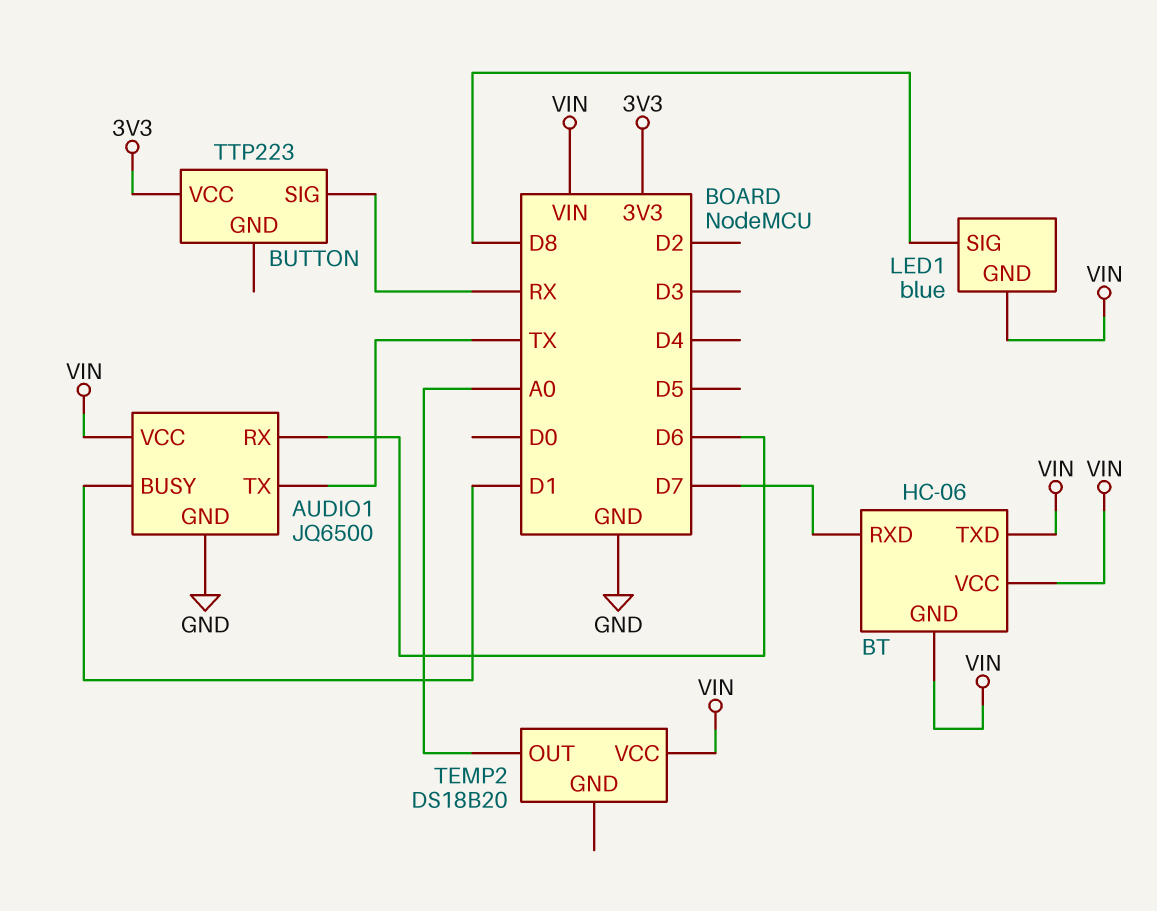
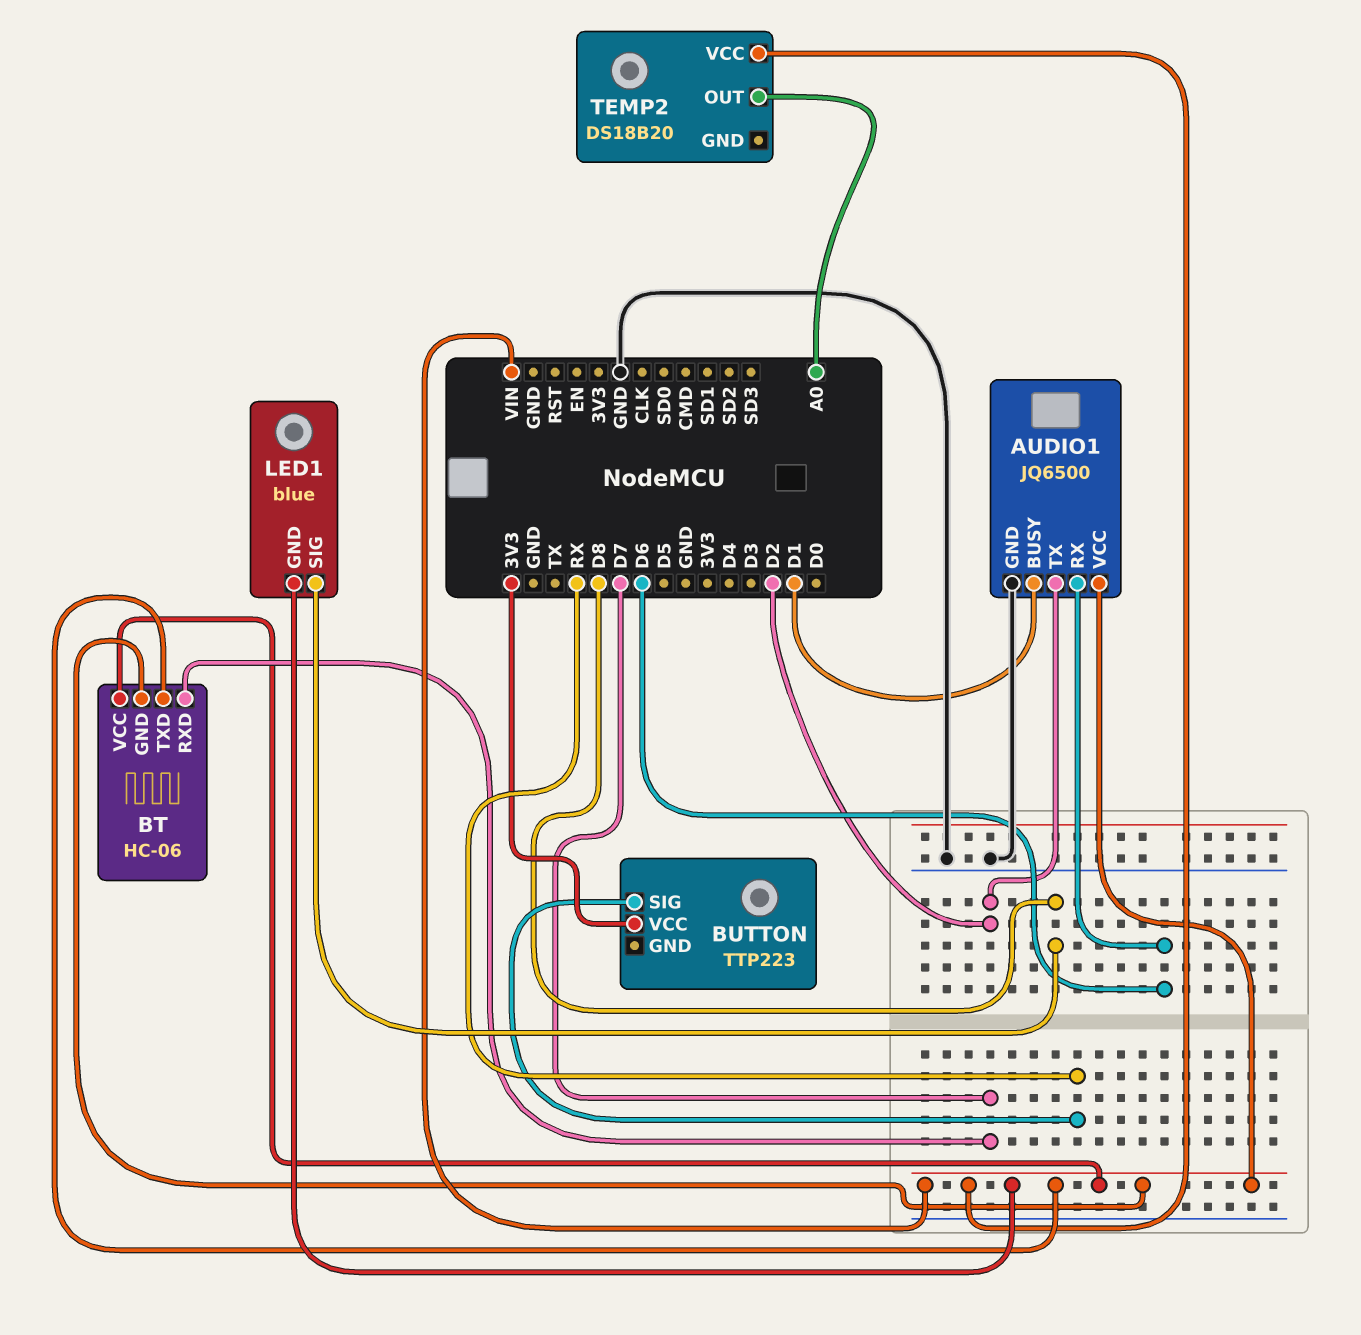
AUDIO1 pin TX: TX -> D2

